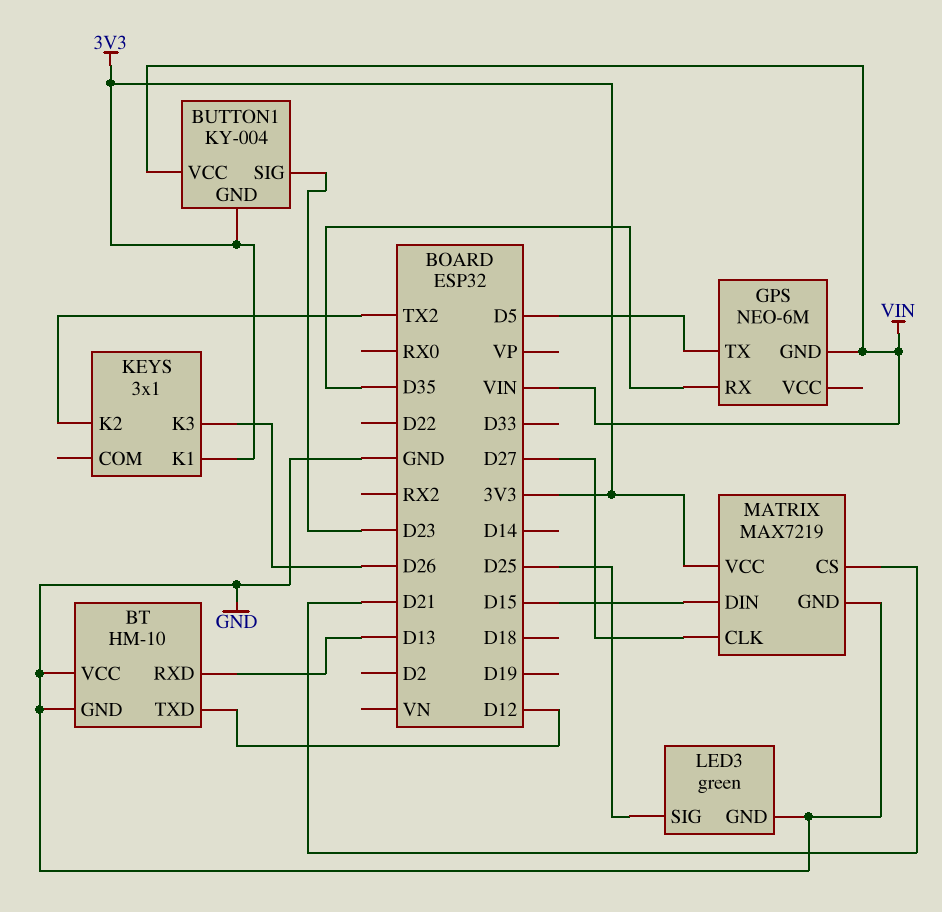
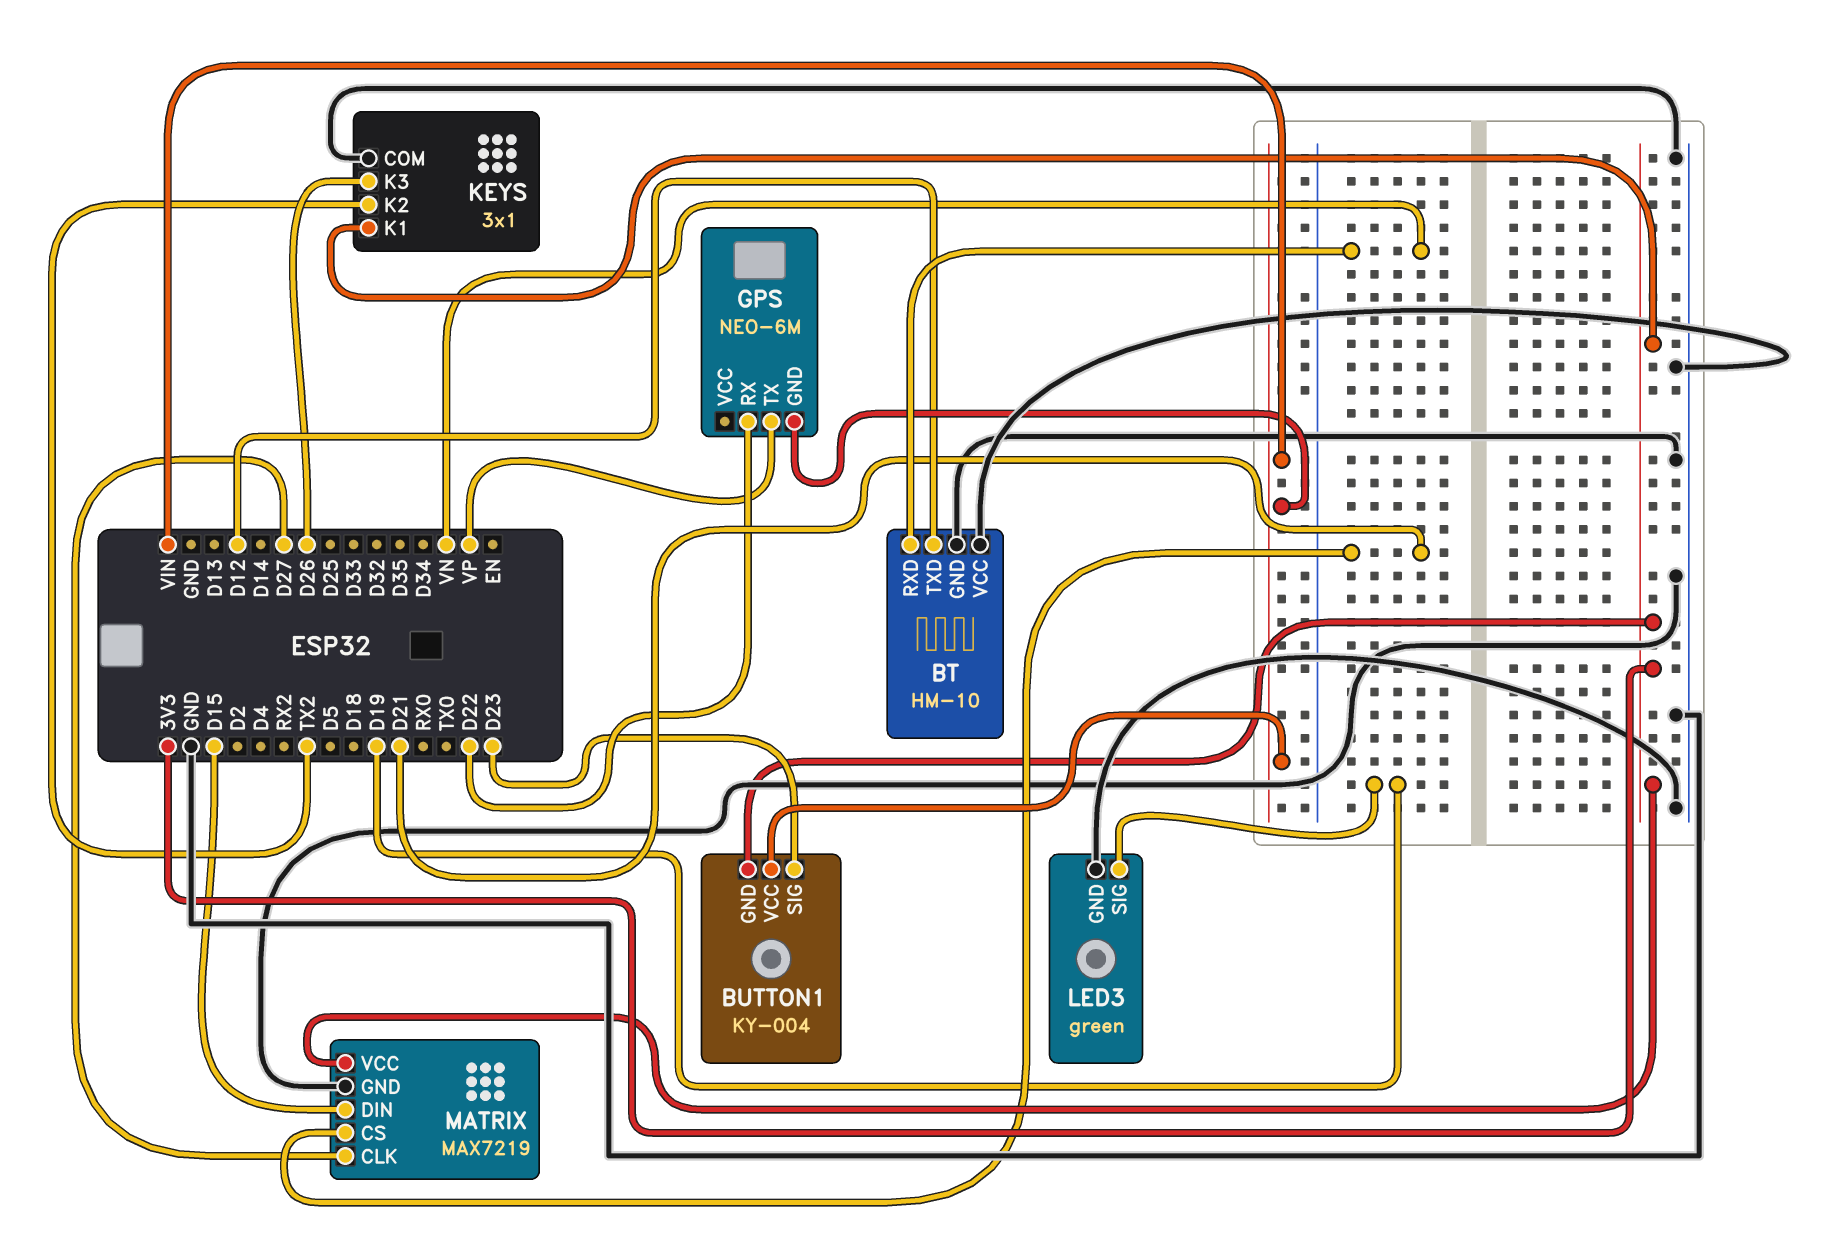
BT pin RXD: D13 -> VN
GPS pin RX: D35 -> D22
GPS pin TX: D5 -> VP
KEYS pin COM: none -> GND
LED3 pin SIG: D25 -> D19

